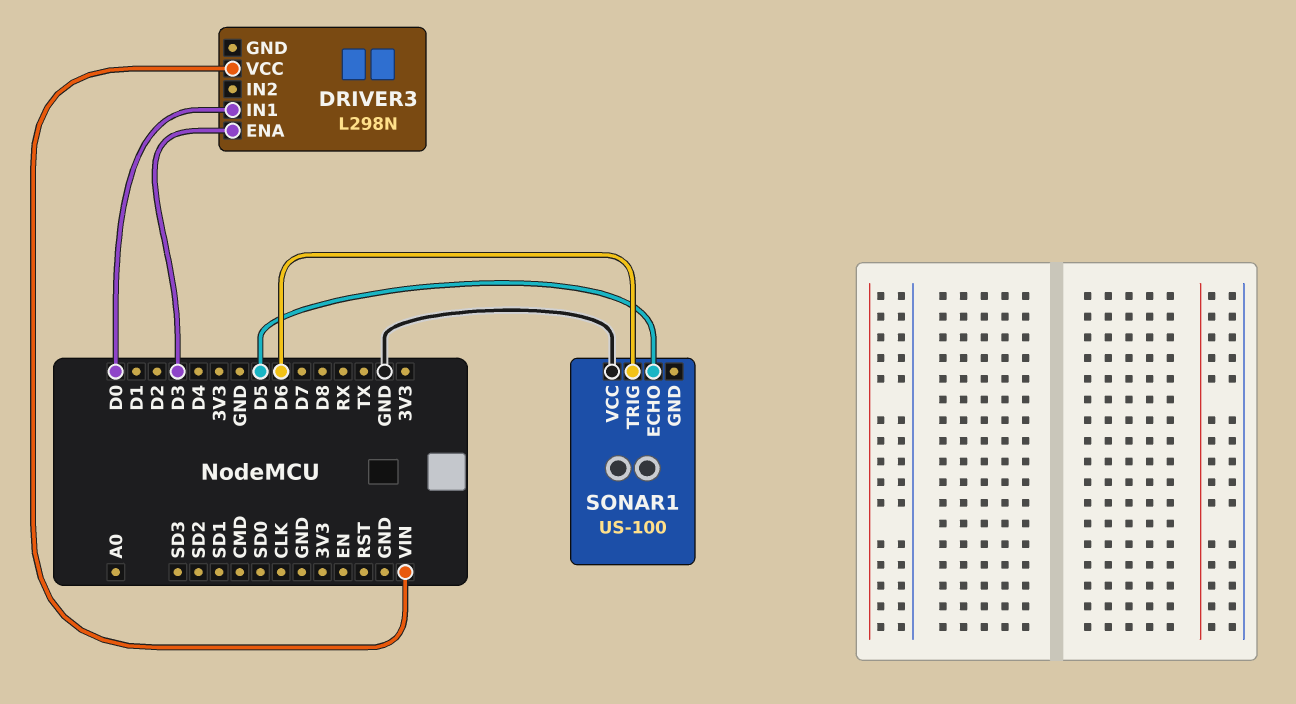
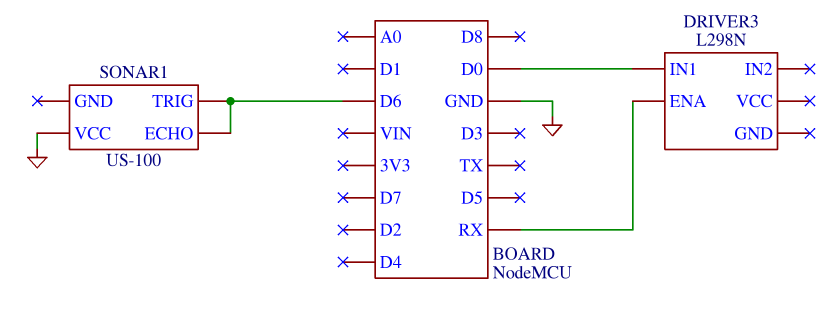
DRIVER3 pin ENA: D3 -> RX
DRIVER3 pin VCC: VIN -> none
SONAR1 pin ECHO: D5 -> D6

